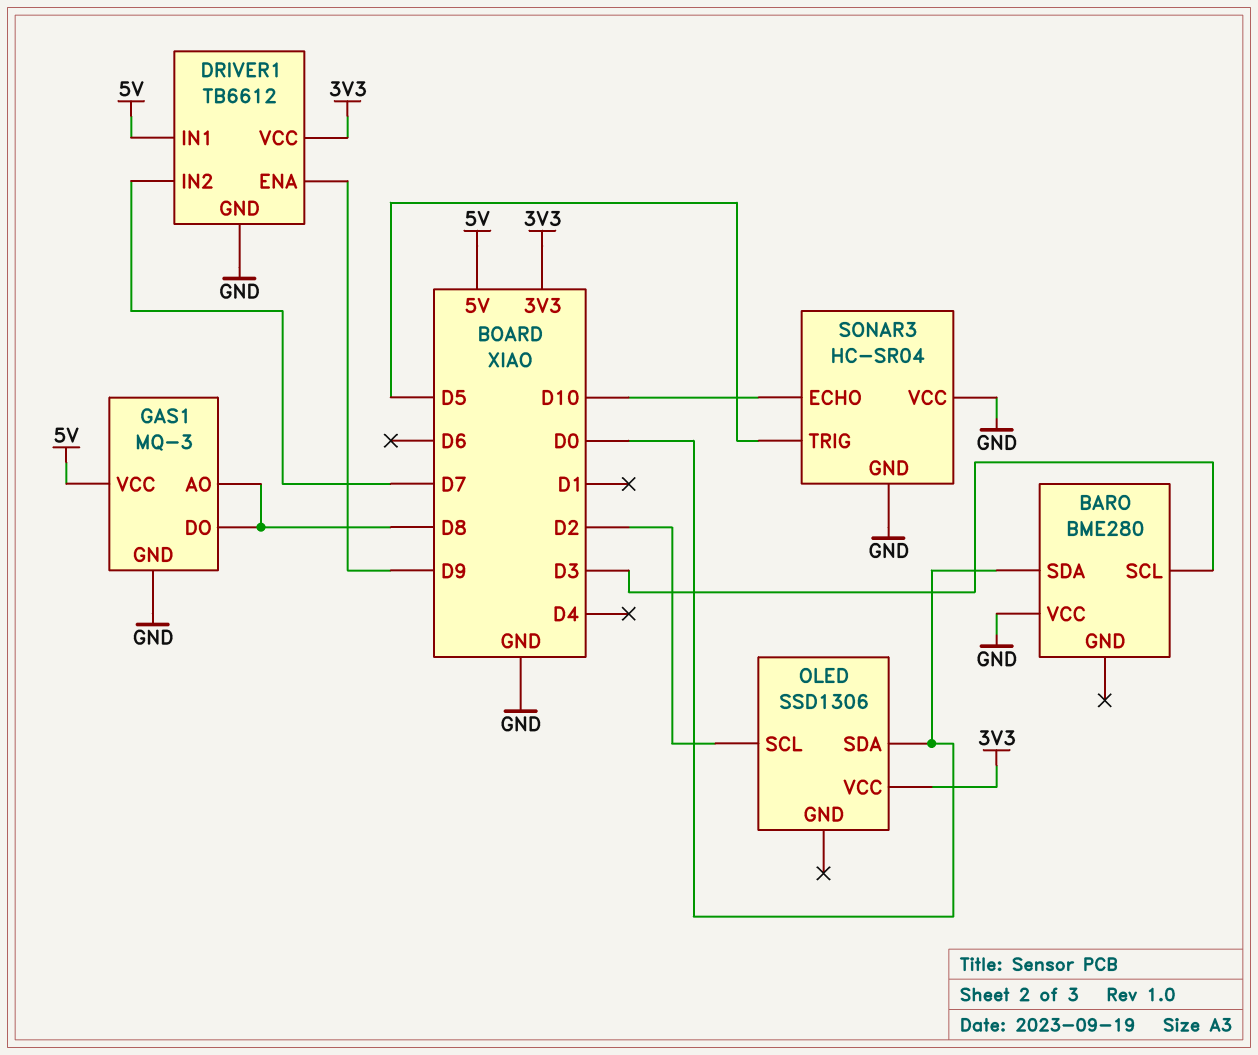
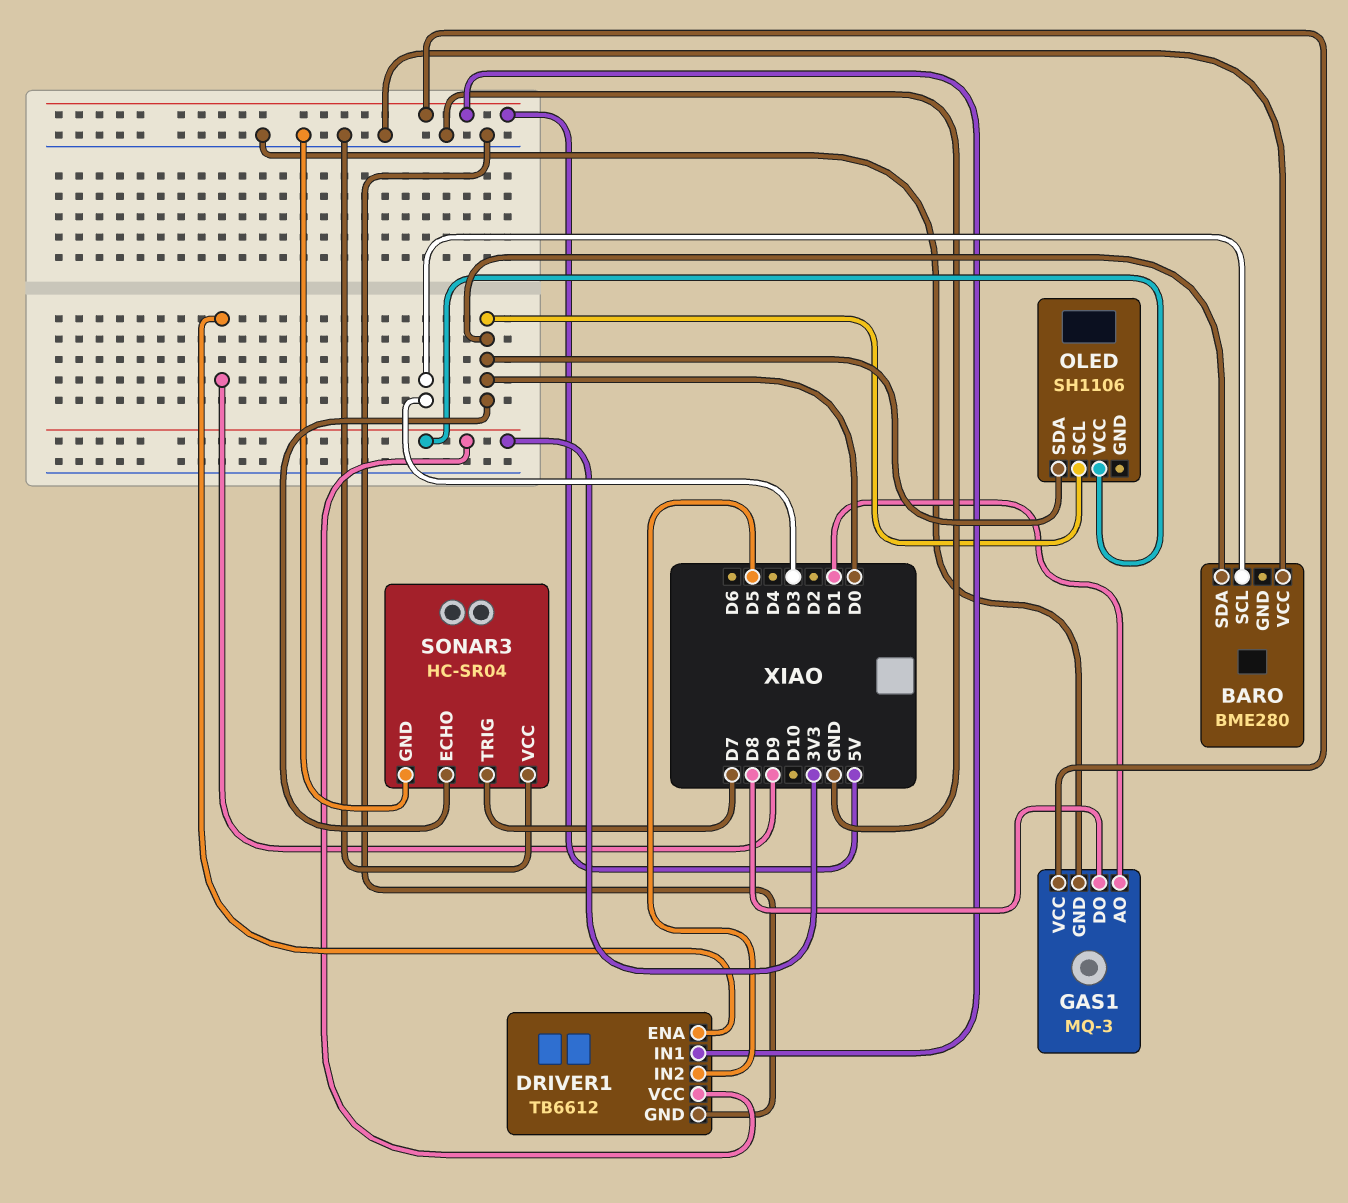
DRIVER1 pin IN2: D7 -> D5
GAS1 pin AO: D8 -> D1
OLED: SSD1306 -> SH1106
OLED pin SCL: D2 -> D0
SONAR3 pin ECHO: D10 -> D0
SONAR3 pin TRIG: D5 -> D7

